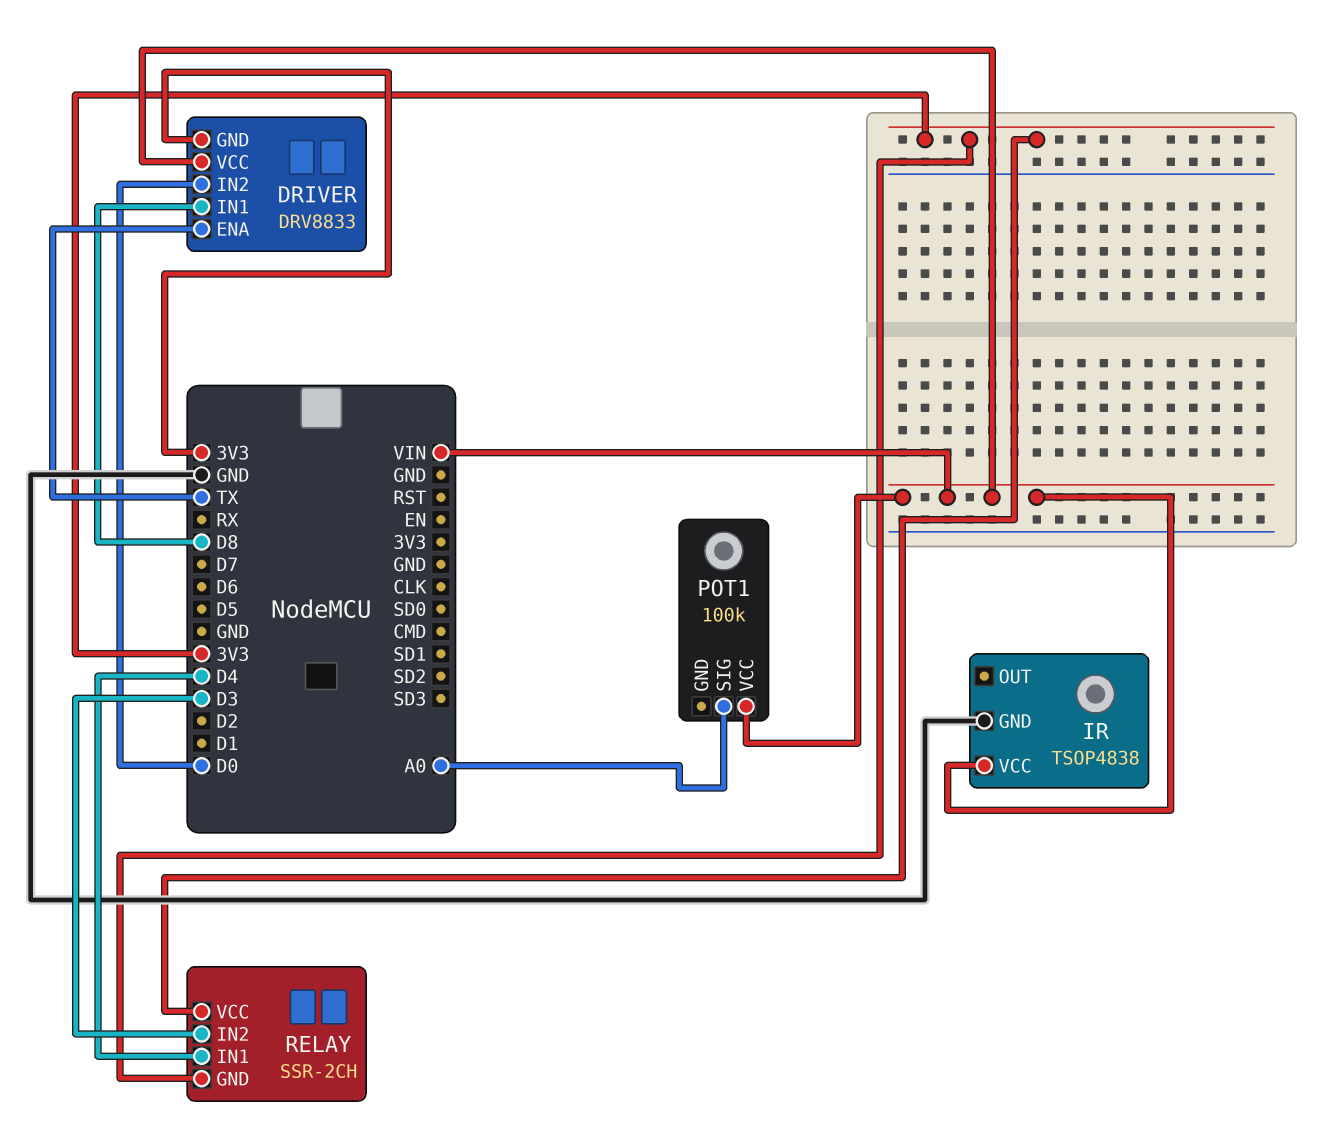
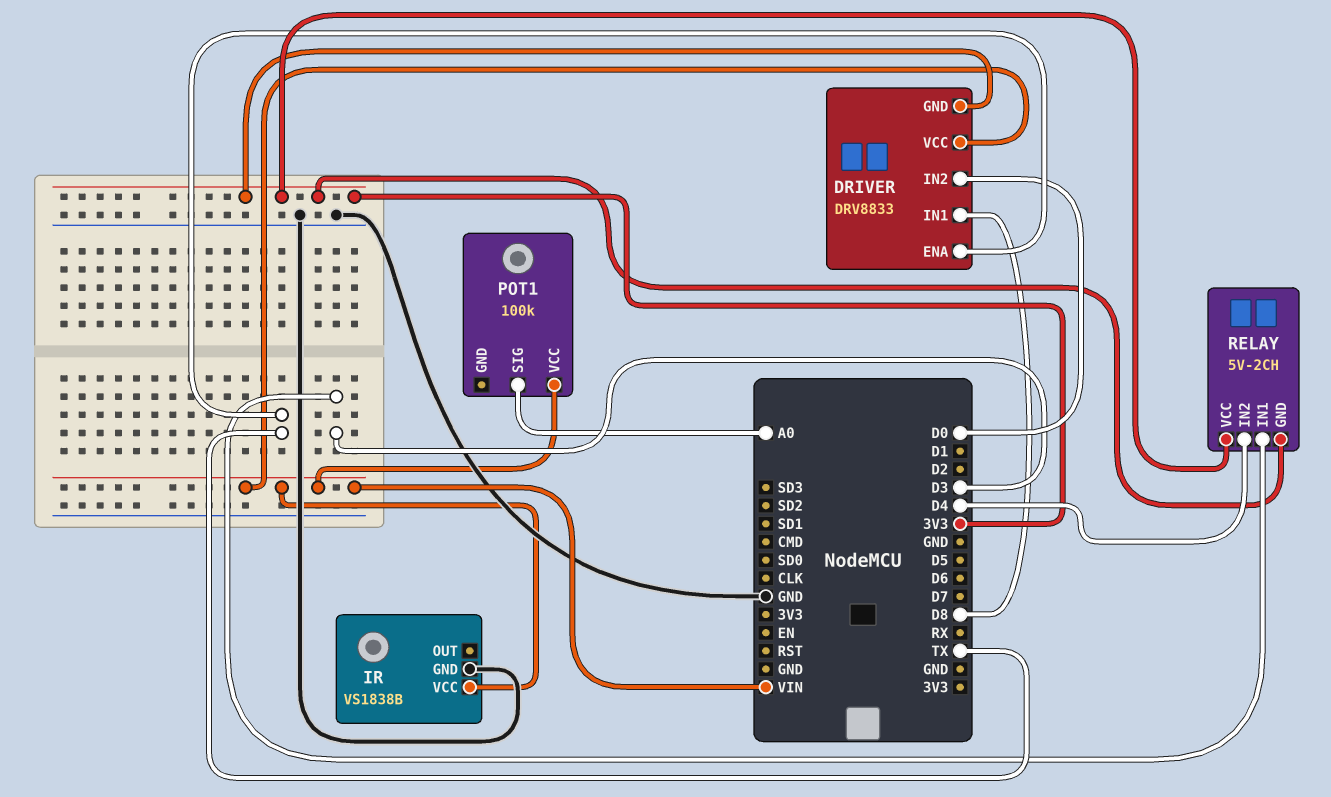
IR: TSOP4838 -> VS1838B
RELAY: SSR-2CH -> 5V-2CH
RELAY pin IN1: D4 -> D3
RELAY pin IN2: D3 -> D4

